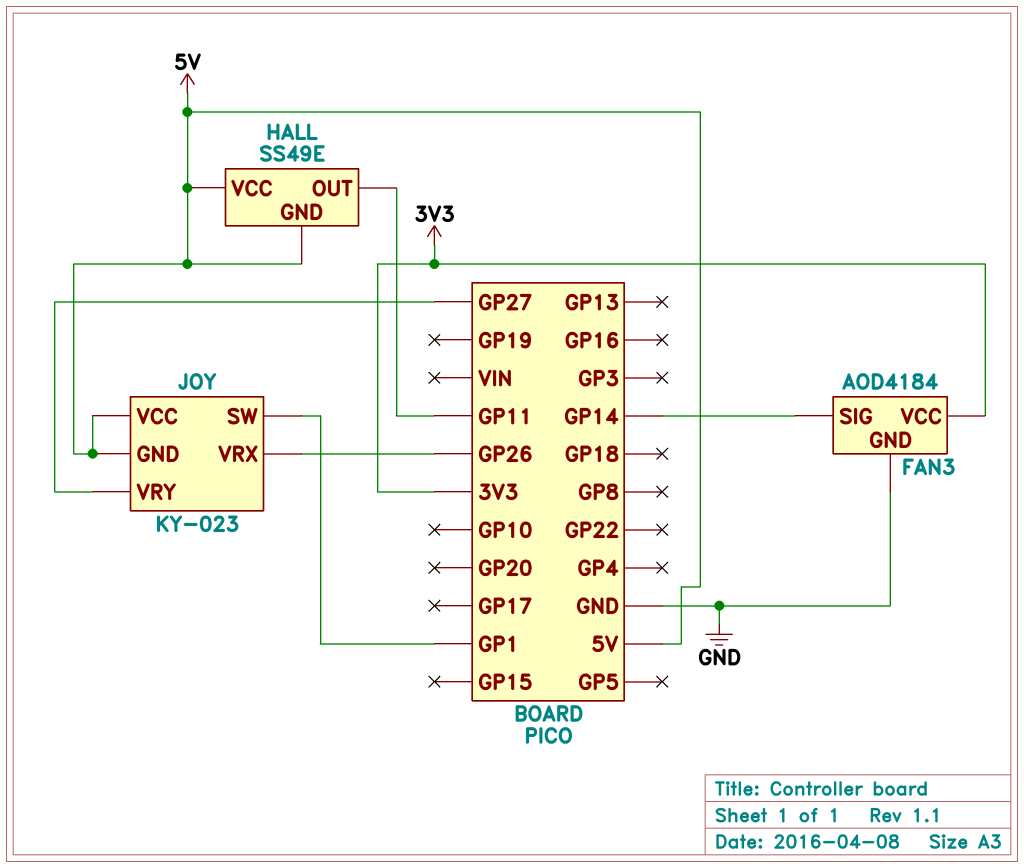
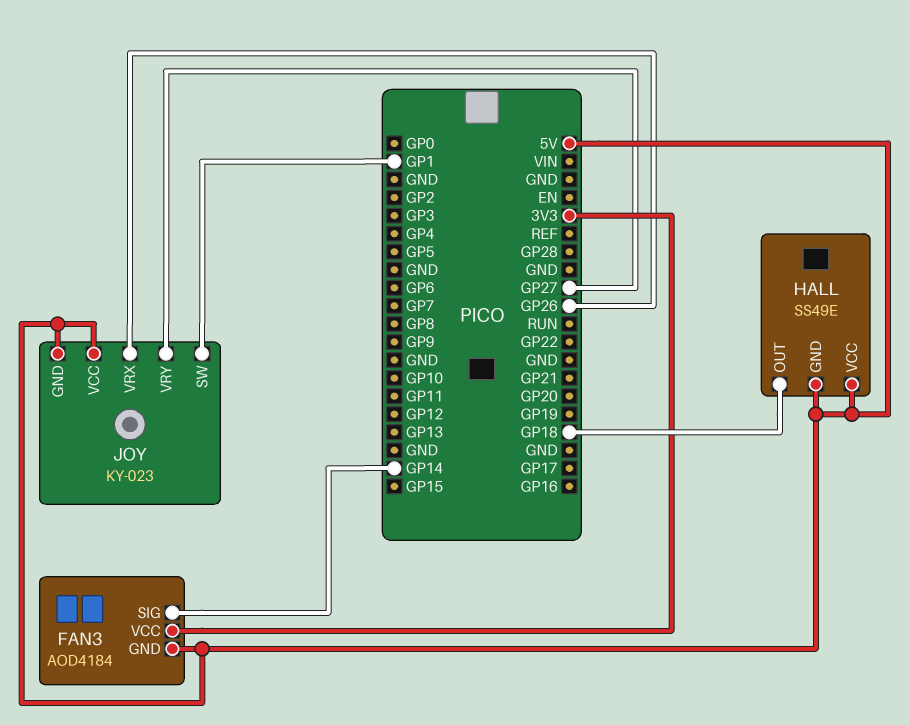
FAN3 pin GND: GND -> 5V
HALL pin OUT: GP11 -> GP18

